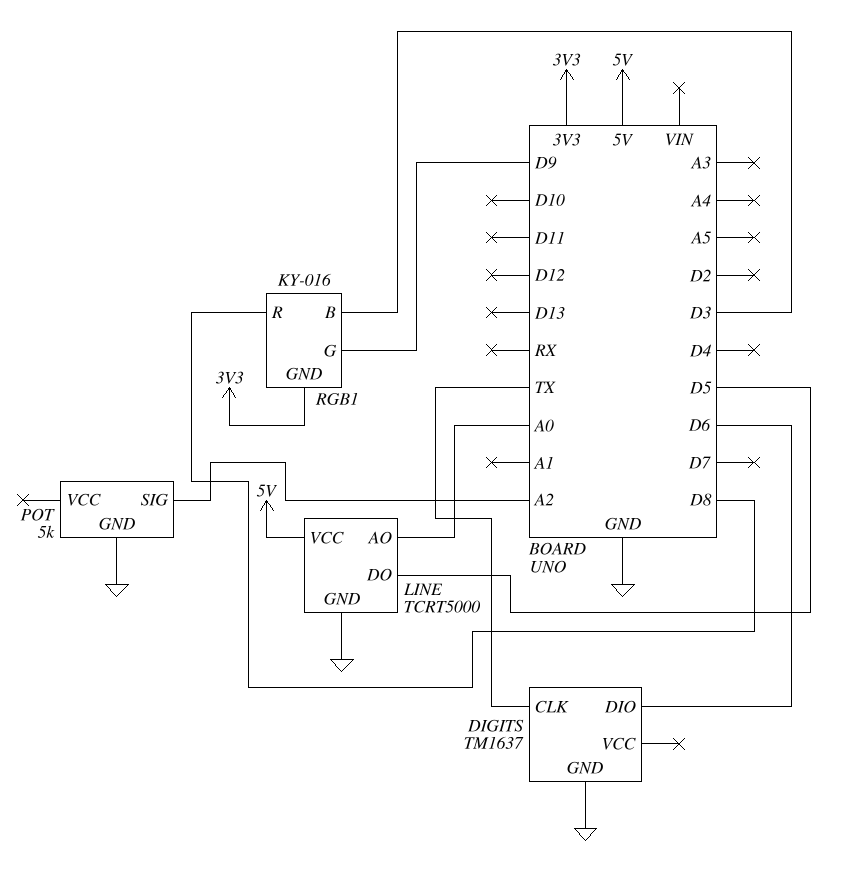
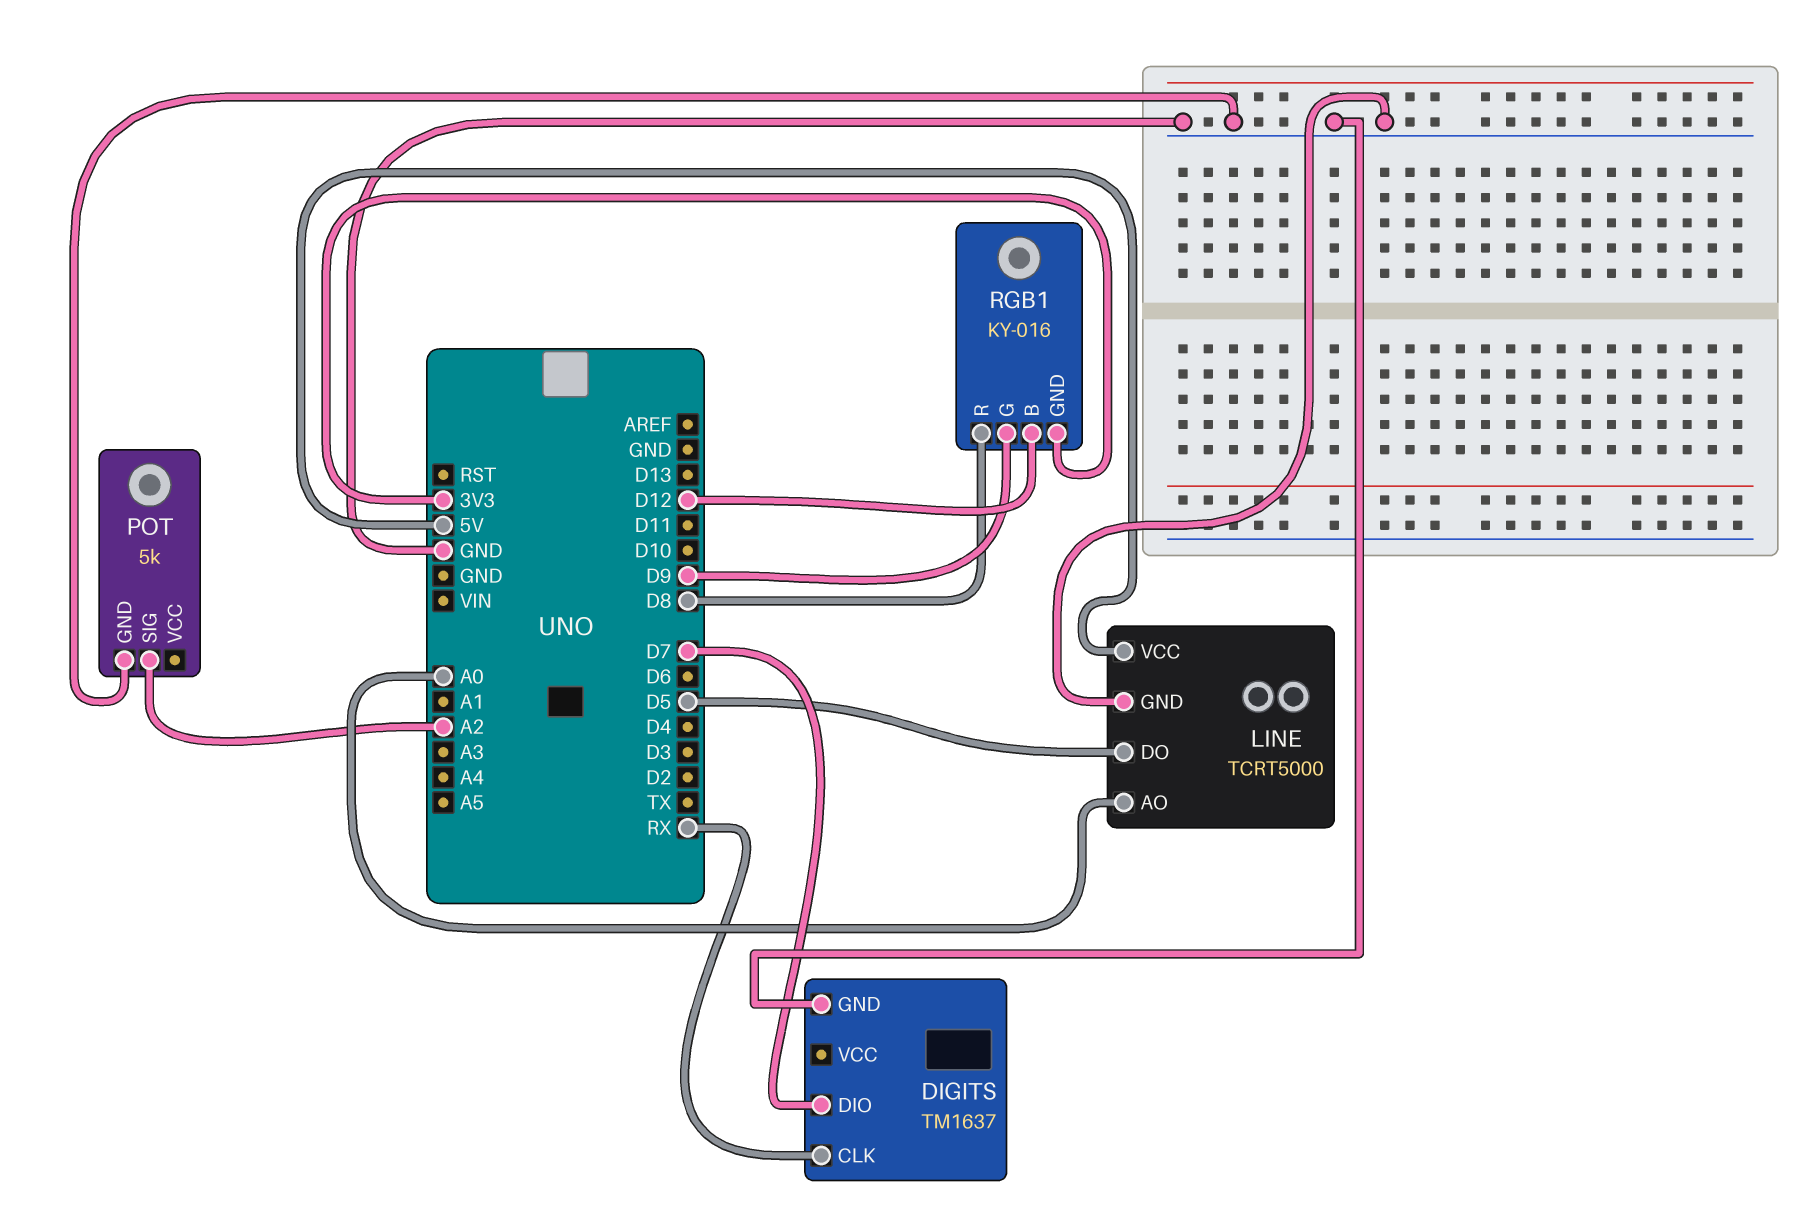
DIGITS pin CLK: TX -> RX
DIGITS pin DIO: D6 -> D7
RGB1 pin B: D3 -> D12

